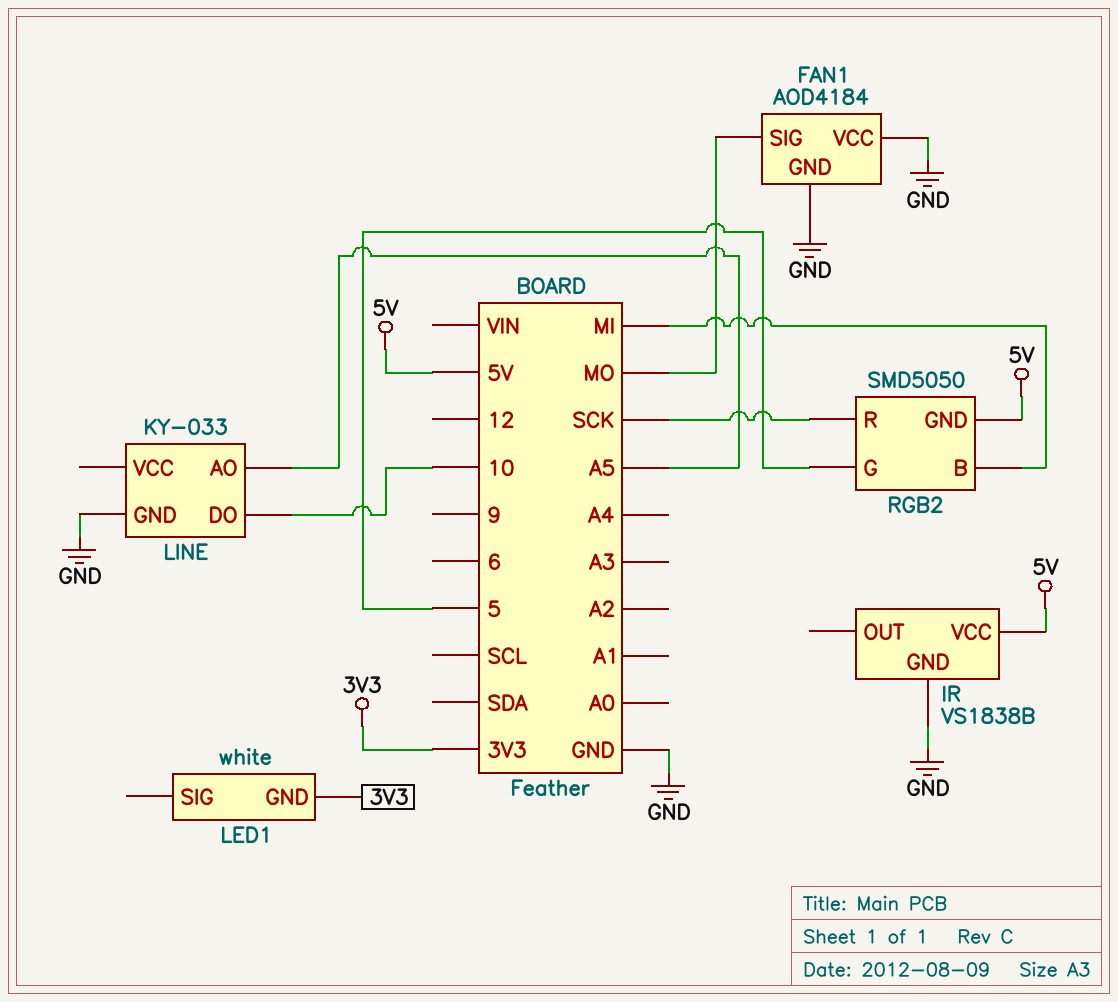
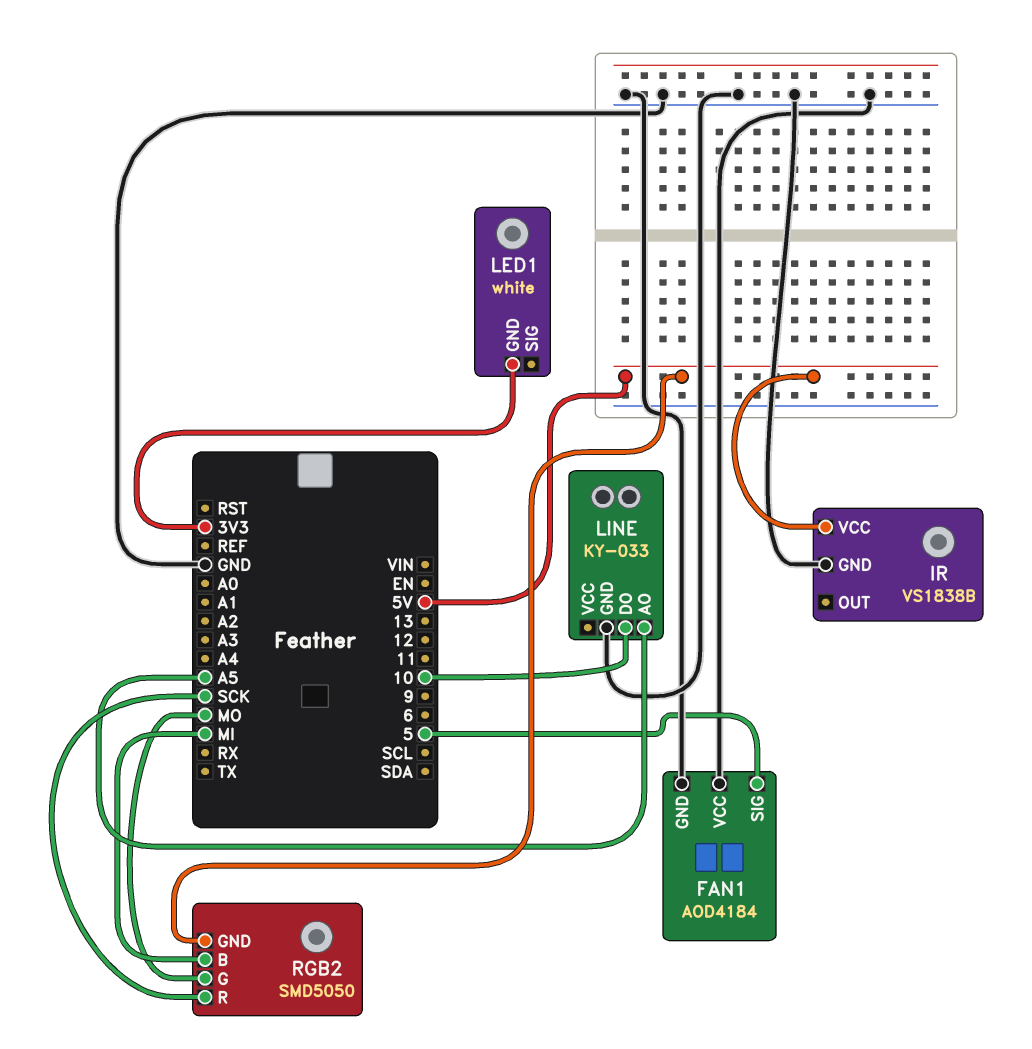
FAN1 pin SIG: MO -> 5
RGB2 pin G: 5 -> MO

